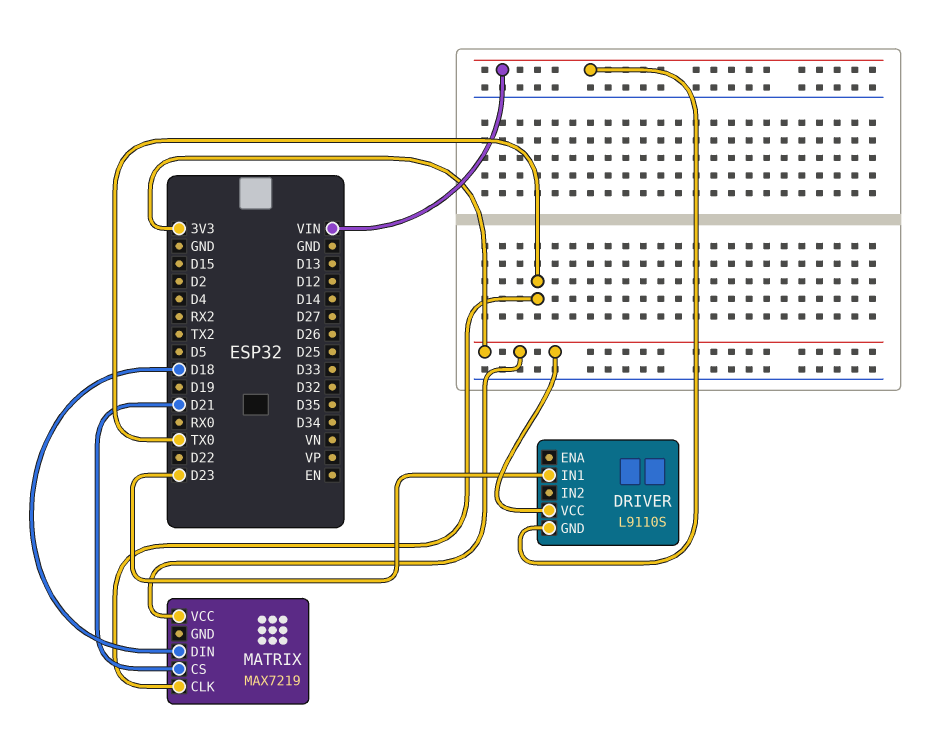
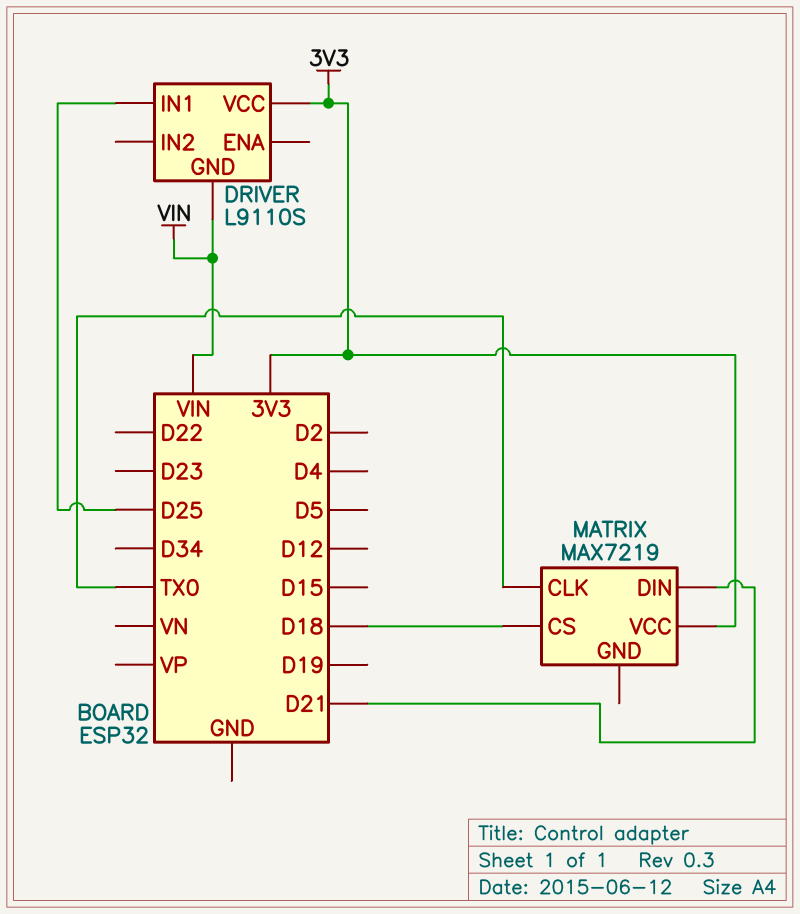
DRIVER pin IN1: D23 -> D25
MATRIX pin CS: D21 -> D18
MATRIX pin DIN: D18 -> D21

